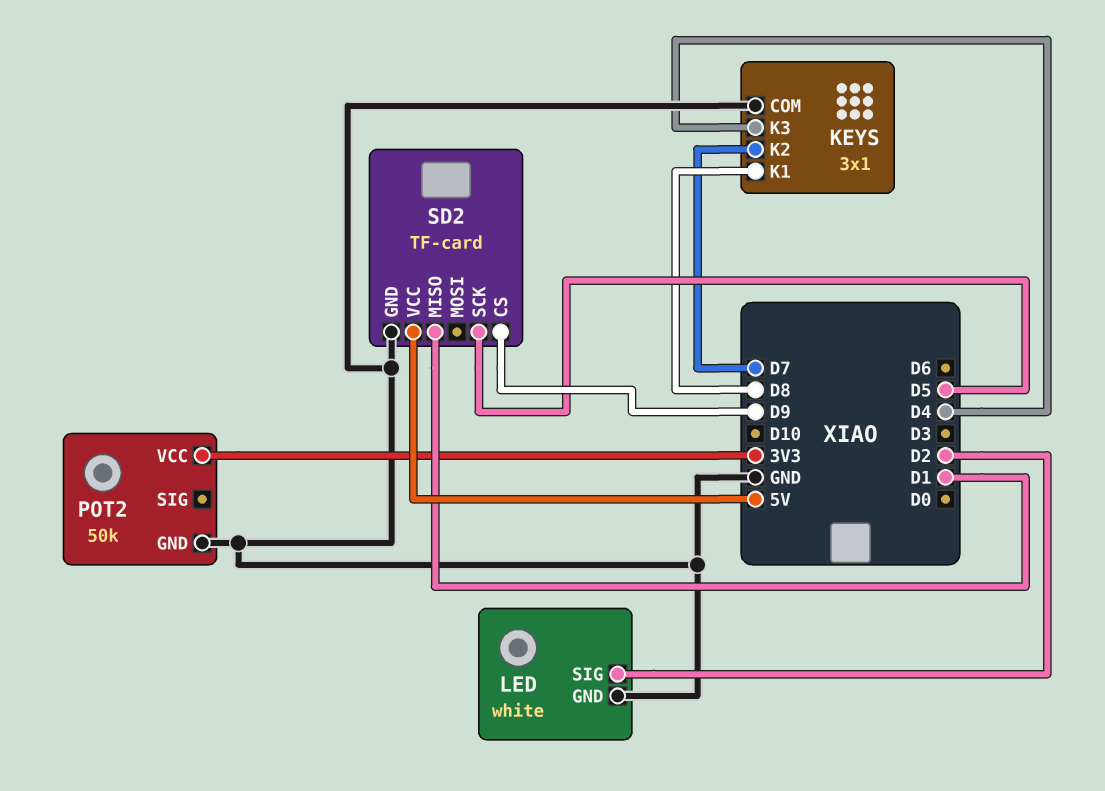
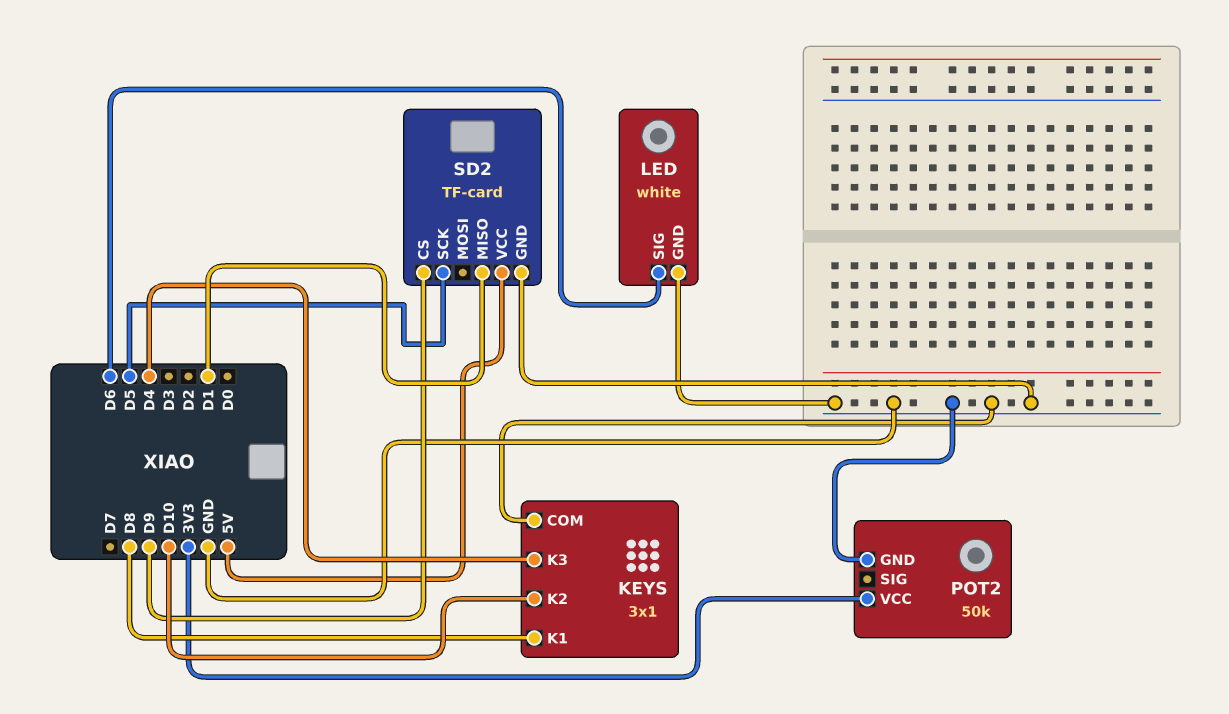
KEYS pin K2: D7 -> D10
LED pin SIG: D2 -> D6

